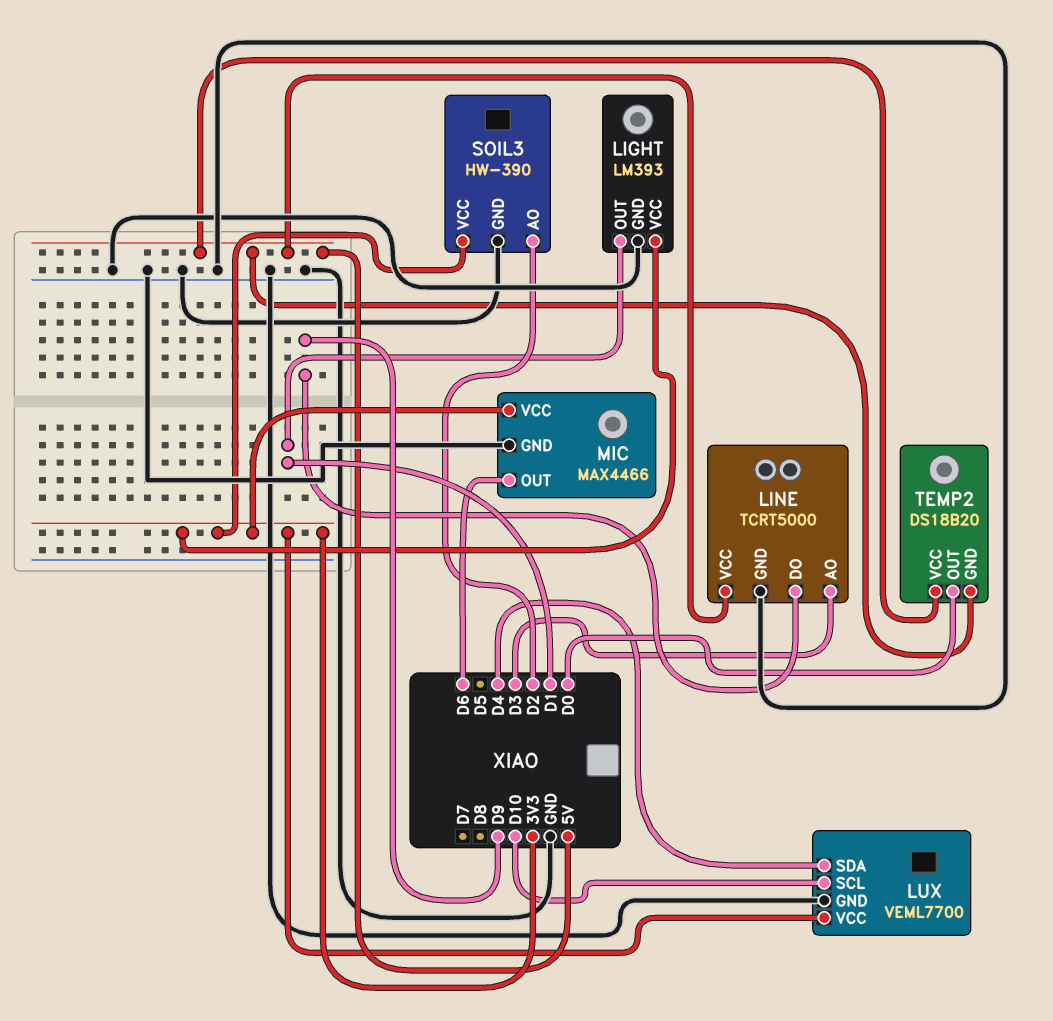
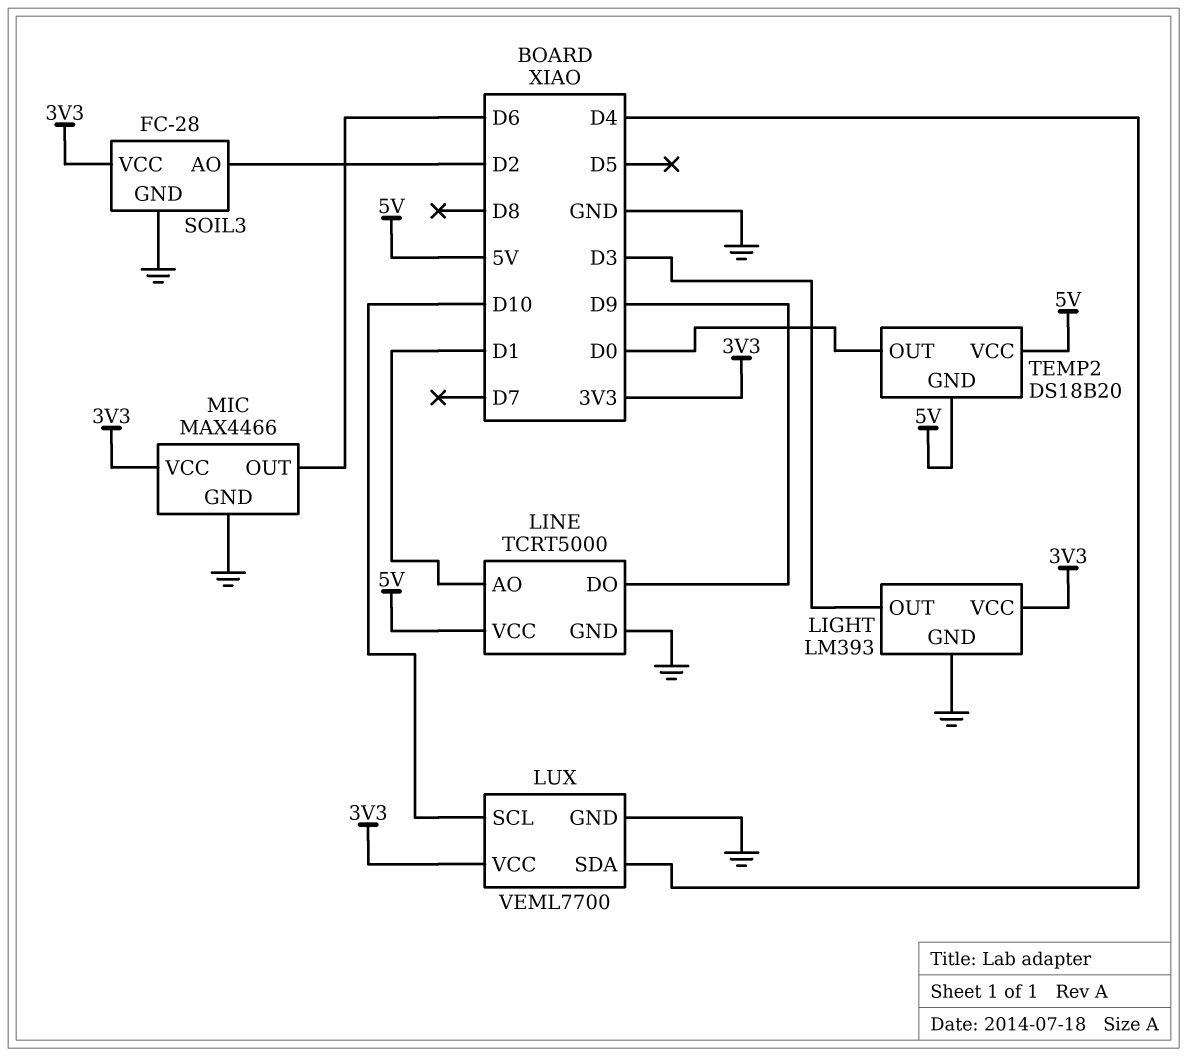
LIGHT pin OUT: D1 -> D3
LINE pin AO: D3 -> D1
SOIL3: HW-390 -> FC-28

